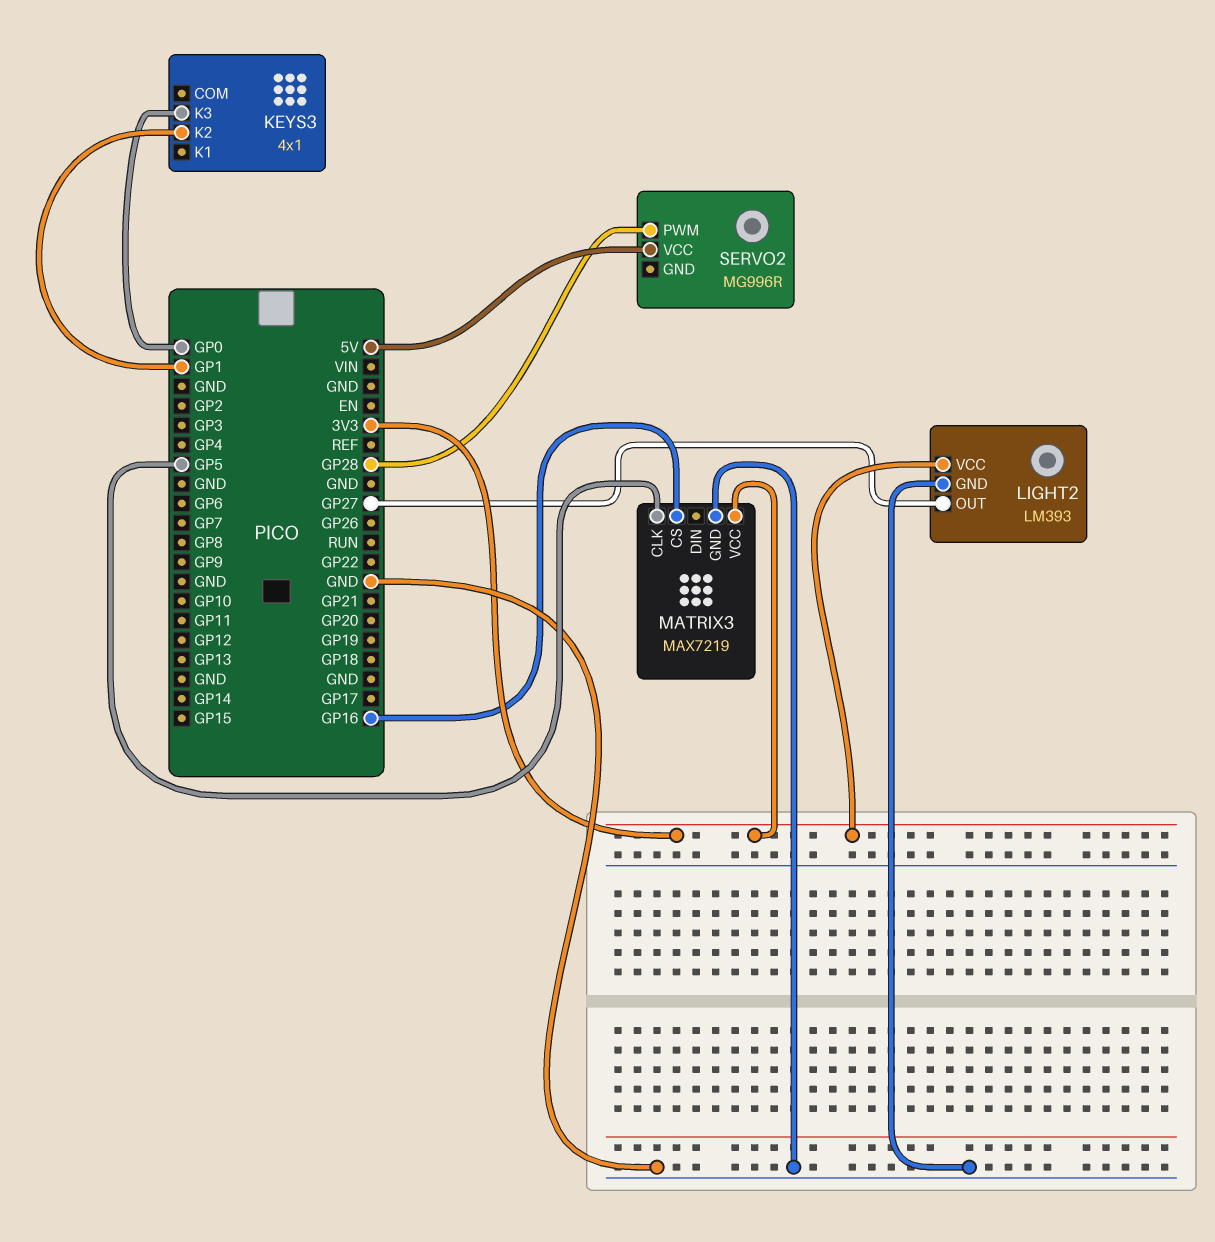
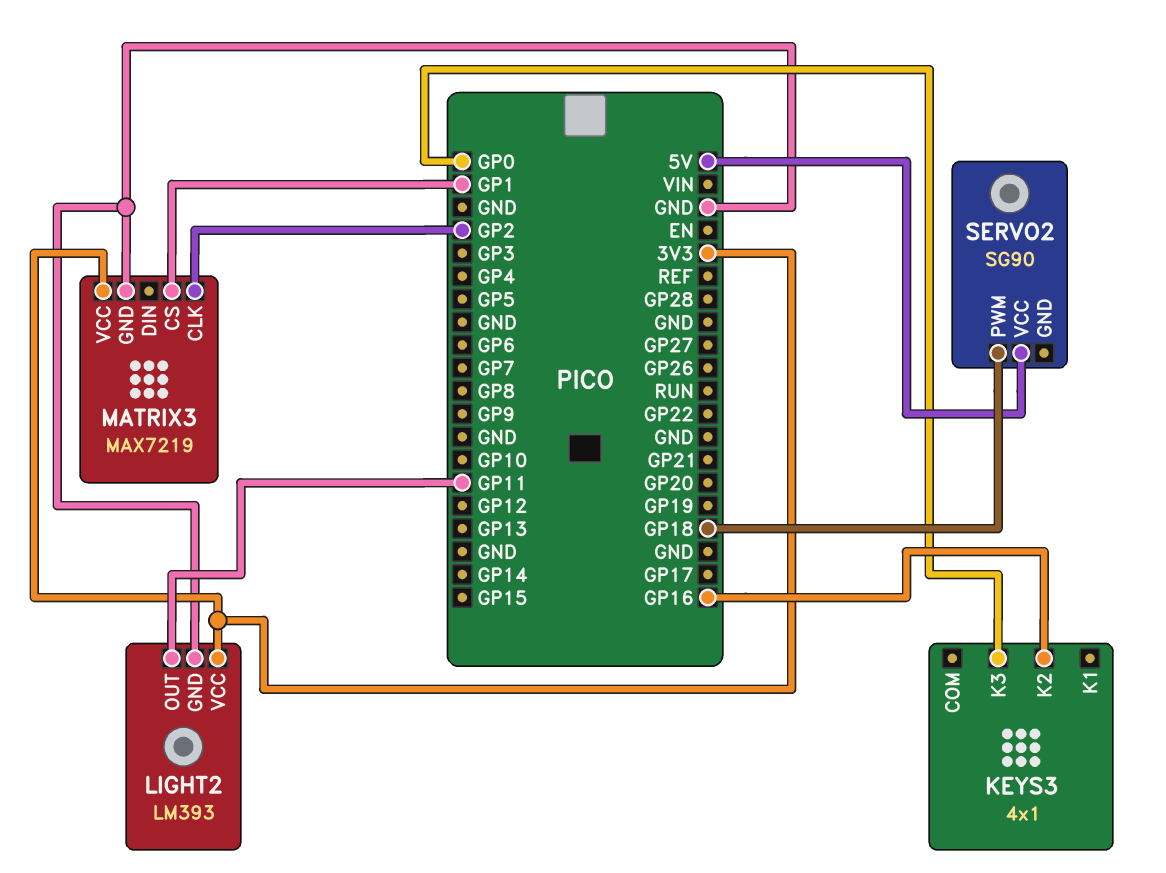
KEYS3 pin K2: GP1 -> GP16
LIGHT2 pin OUT: GP27 -> GP11
MATRIX3 pin CLK: GP5 -> GP2
MATRIX3 pin CS: GP16 -> GP1
SERVO2: MG996R -> SG90
SERVO2 pin PWM: GP28 -> GP18

